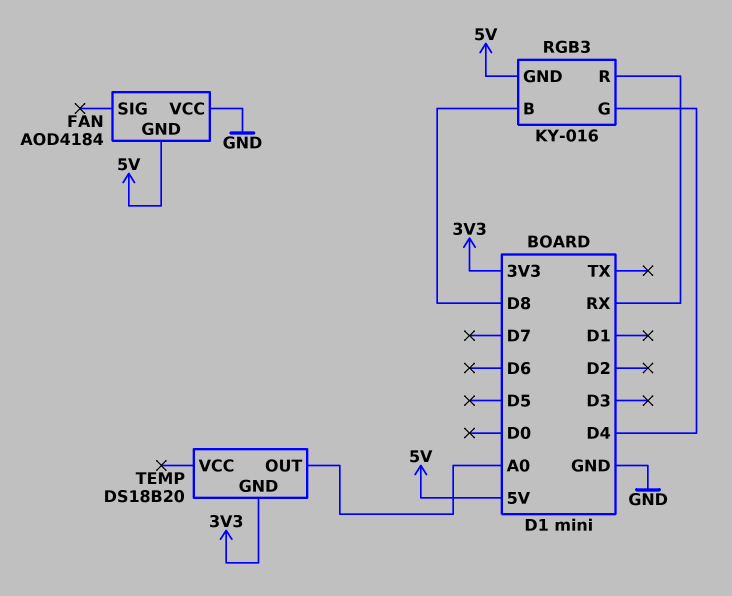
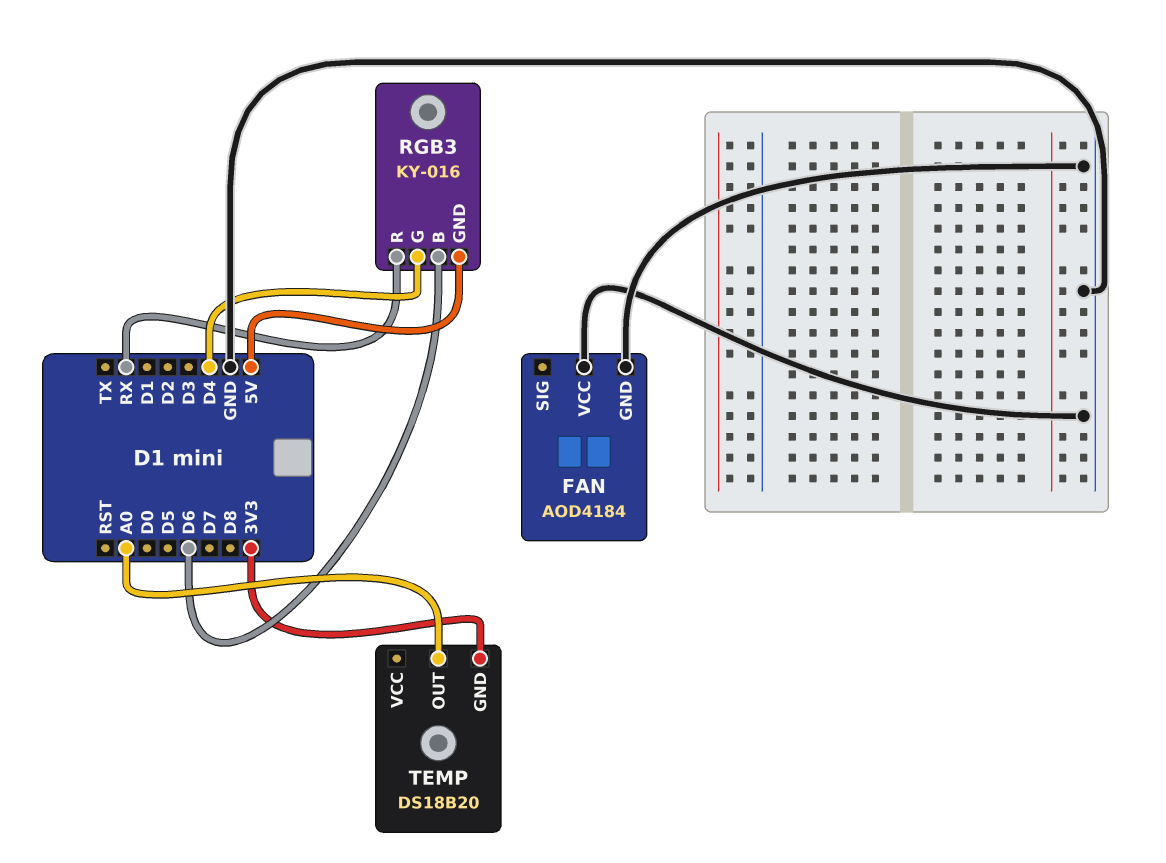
FAN pin GND: 5V -> GND
RGB3 pin B: D8 -> D6

